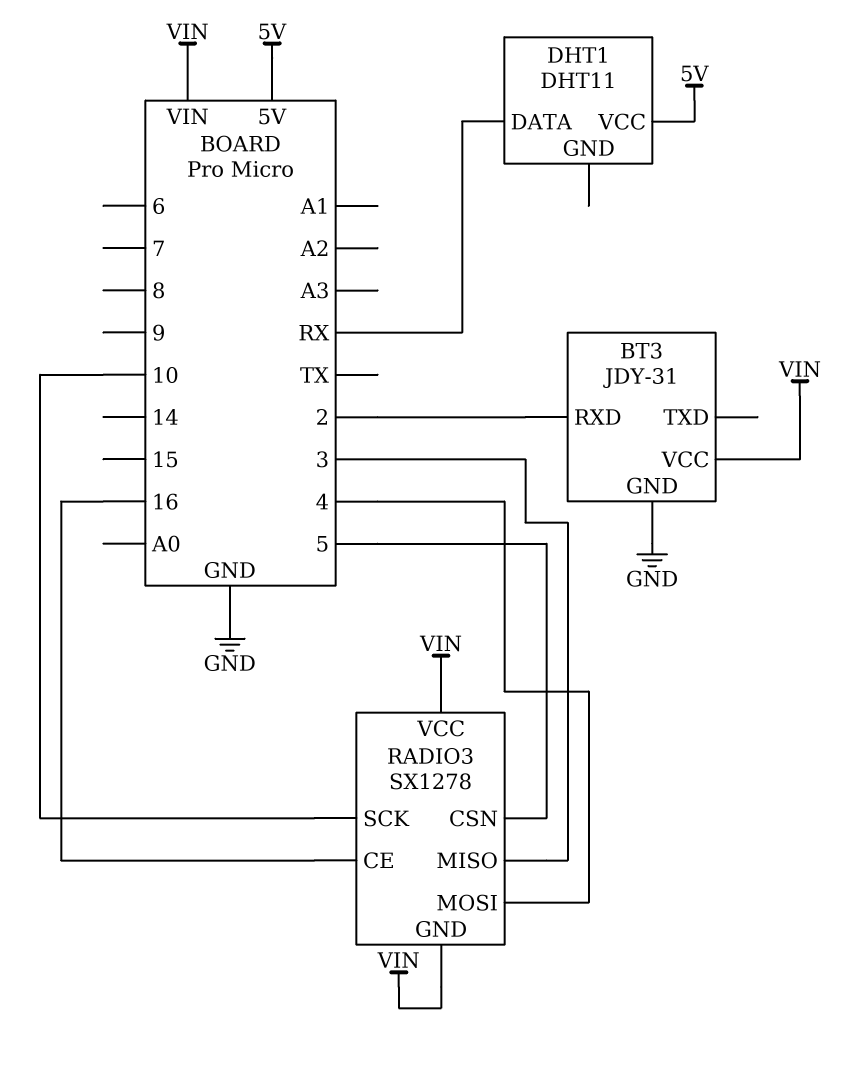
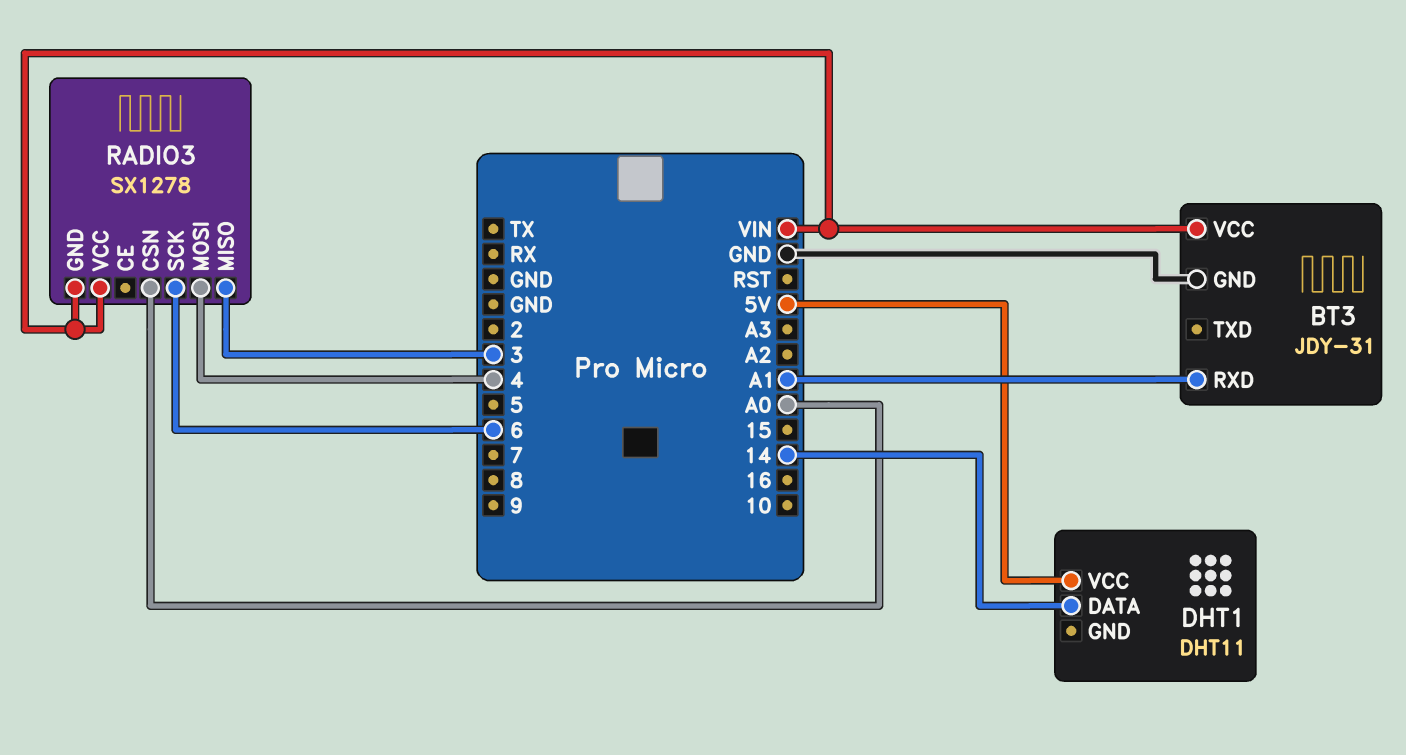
BT3 pin RXD: 2 -> A1
DHT1 pin DATA: RX -> 14
RADIO3 pin CE: 16 -> none
RADIO3 pin CSN: 5 -> A0
RADIO3 pin SCK: 10 -> 6

